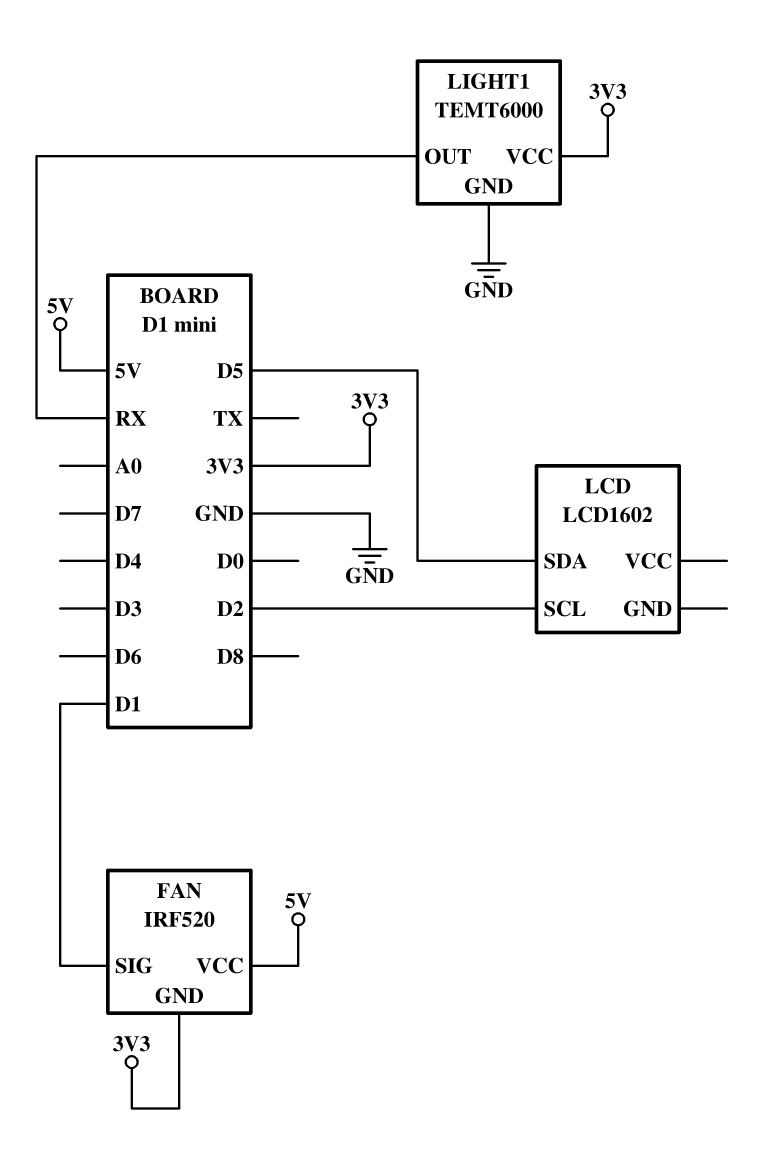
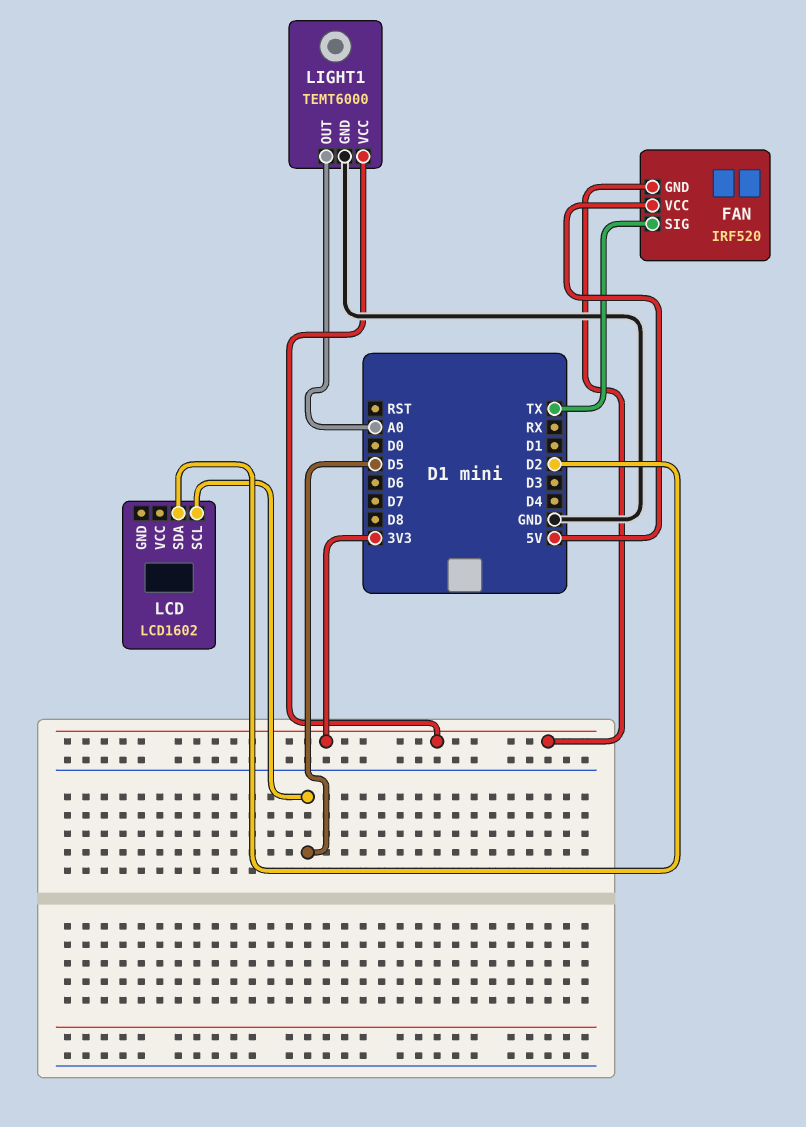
FAN pin SIG: D1 -> TX
LCD pin SCL: D2 -> D5
LCD pin SDA: D5 -> D2
LIGHT1 pin OUT: RX -> A0

